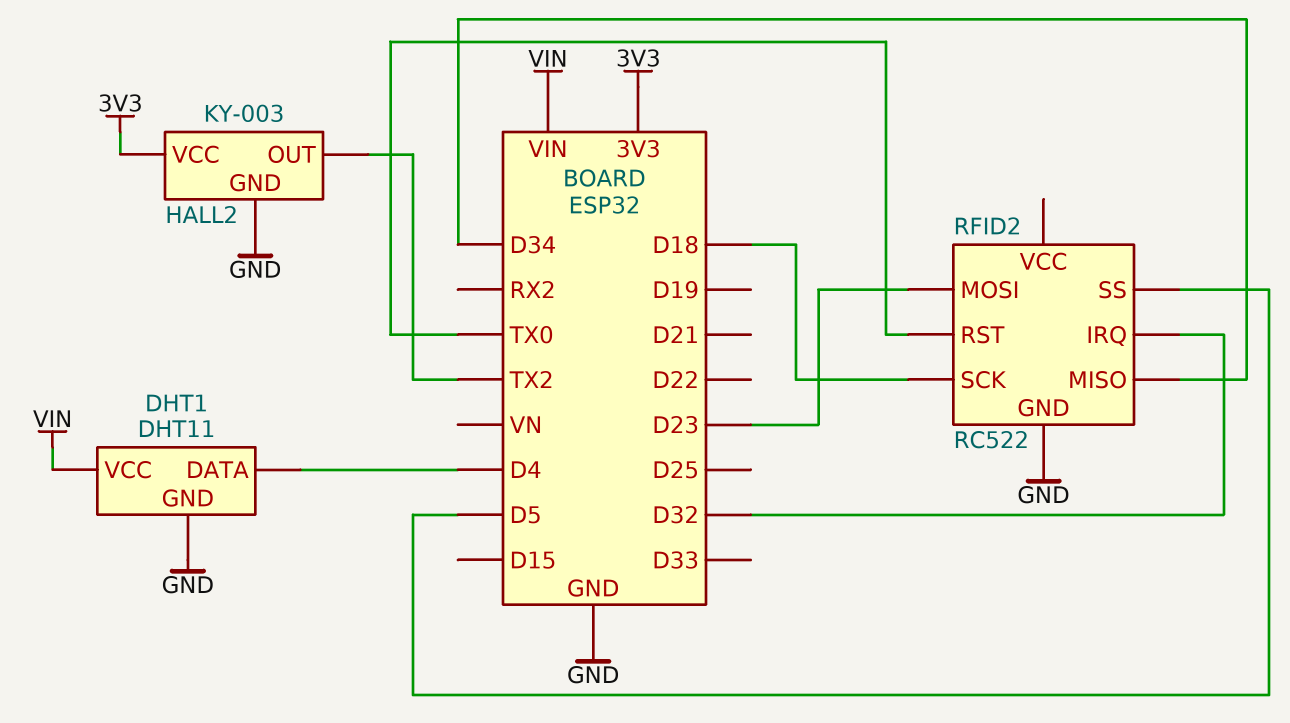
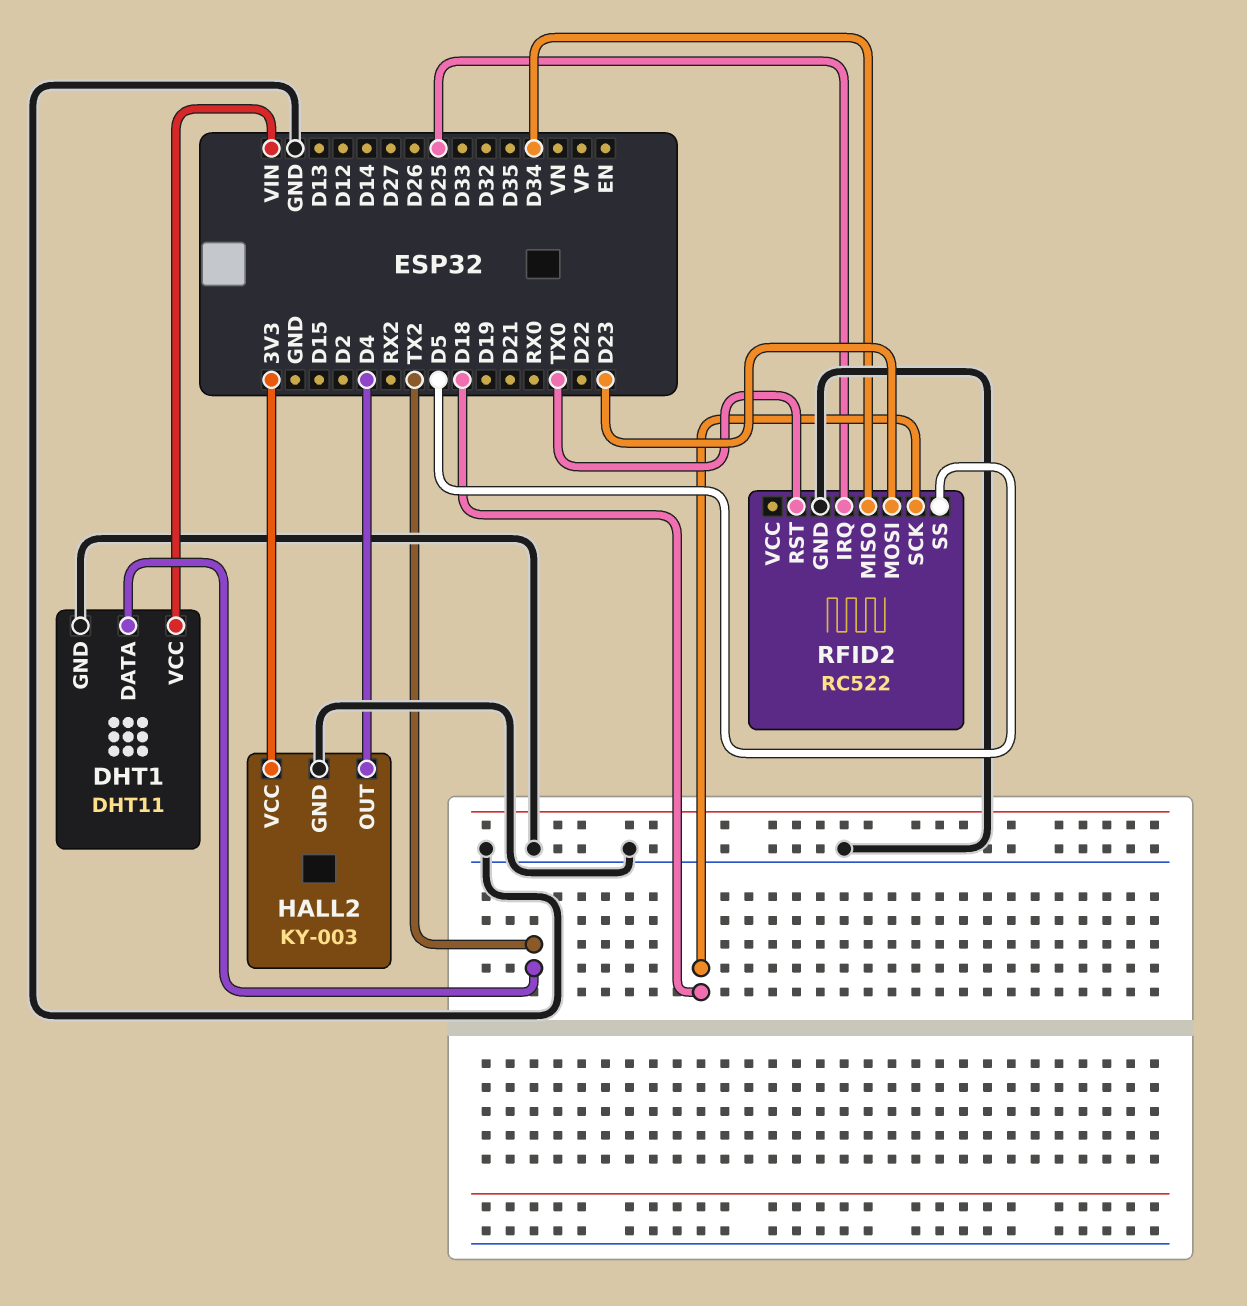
DHT1 pin DATA: D4 -> TX2
HALL2 pin OUT: TX2 -> D4
RFID2 pin IRQ: D32 -> D25

